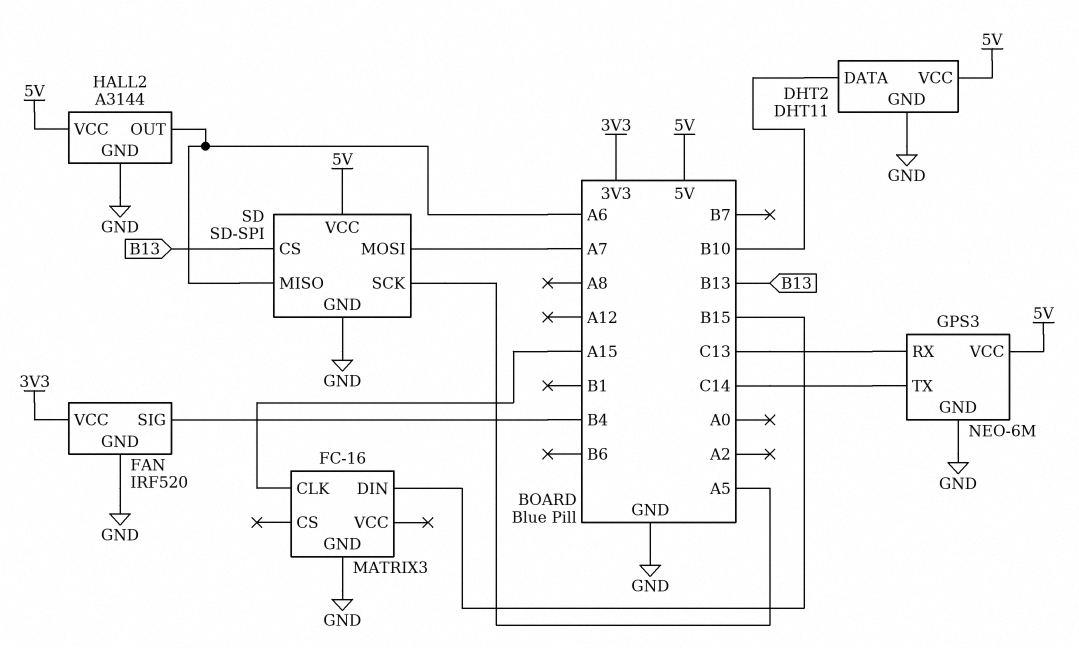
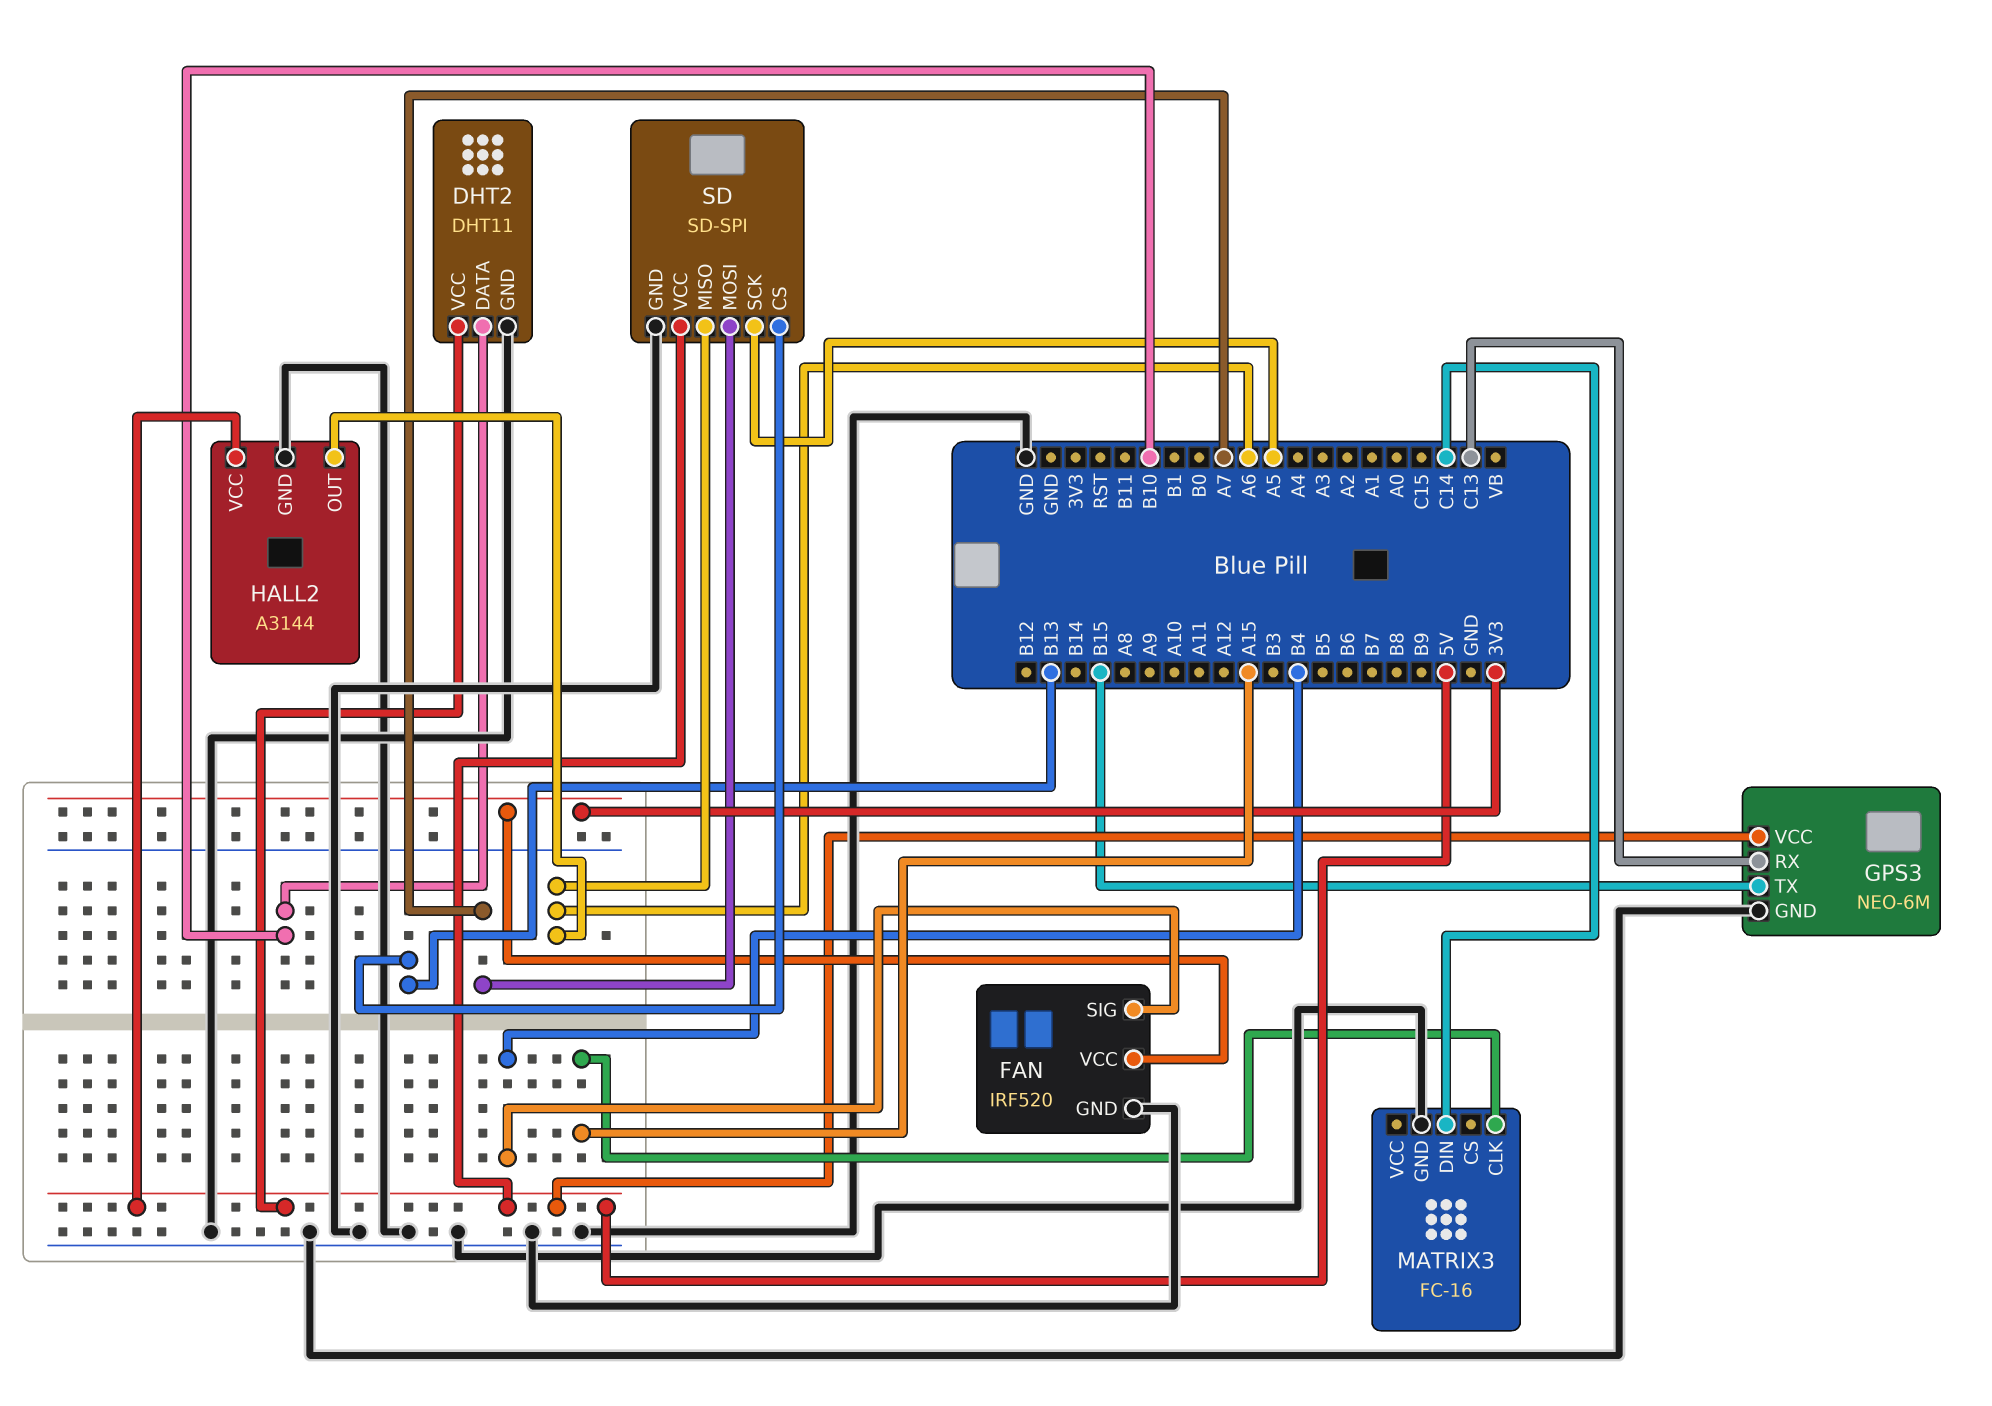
GPS3 pin TX: C14 -> B15
MATRIX3 pin DIN: B15 -> C14

